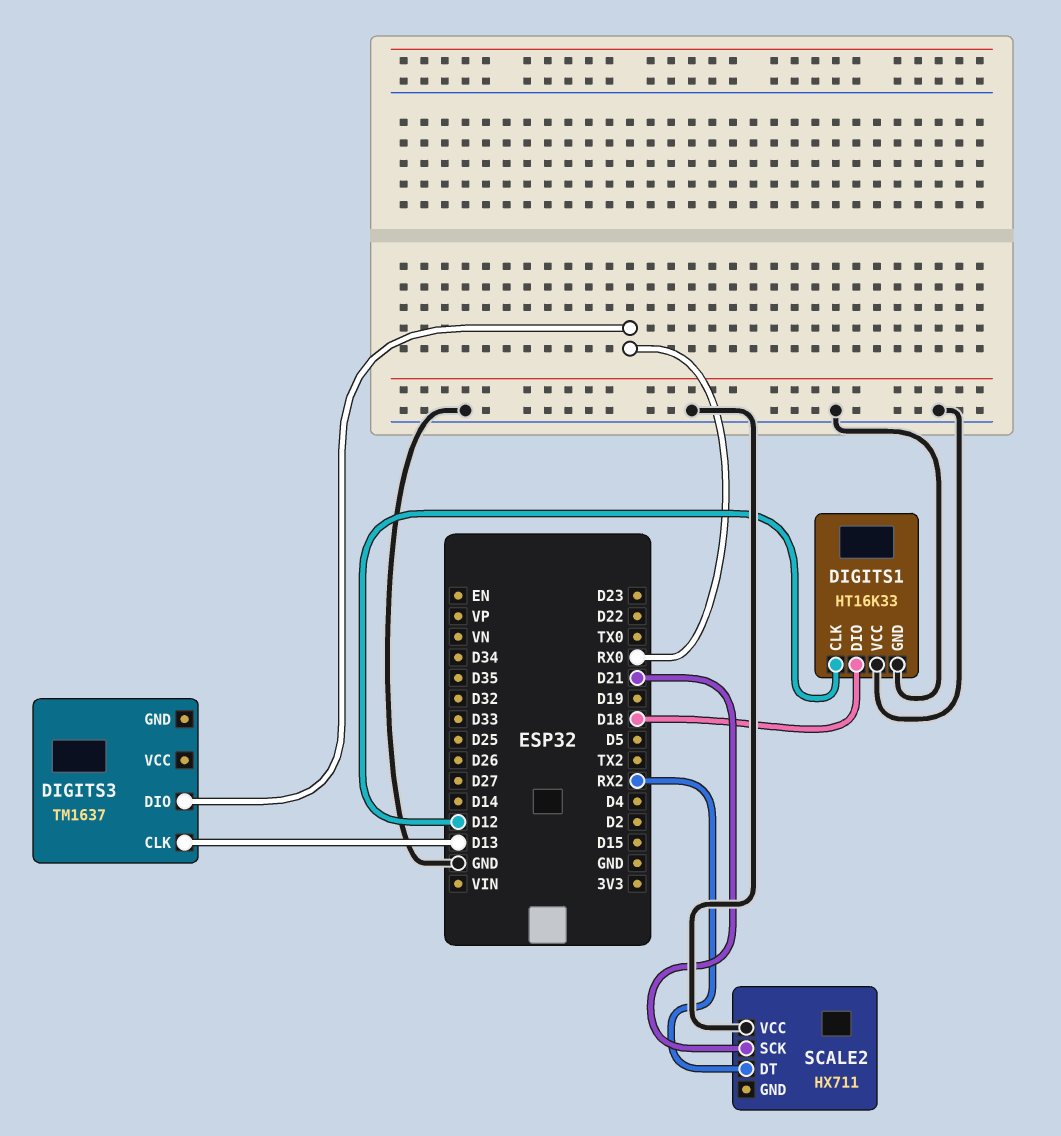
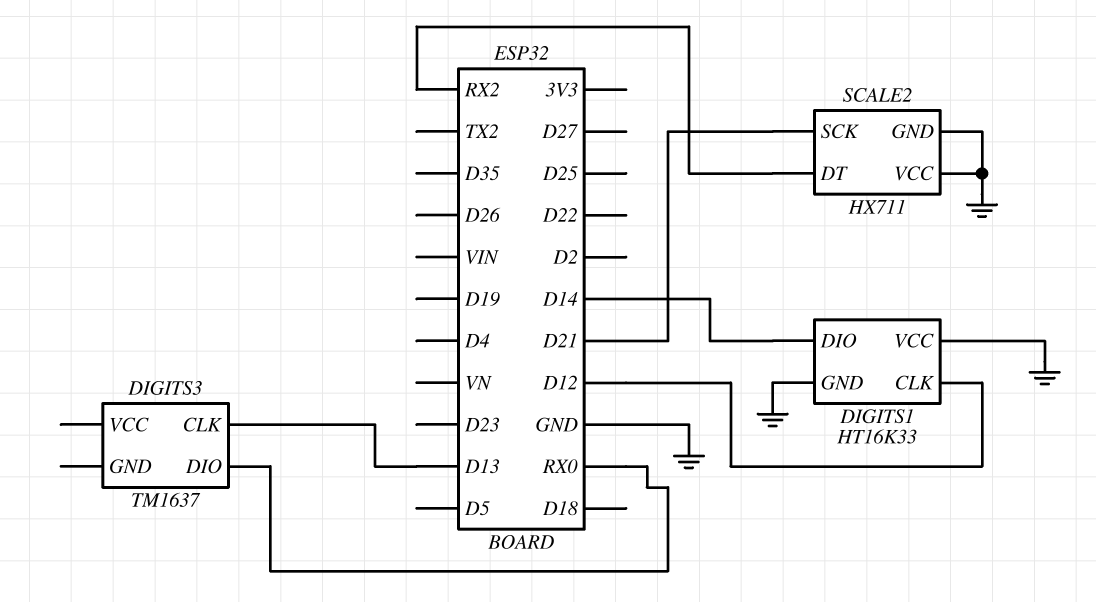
DIGITS1 pin DIO: D18 -> D14
SCALE2 pin GND: none -> GND

